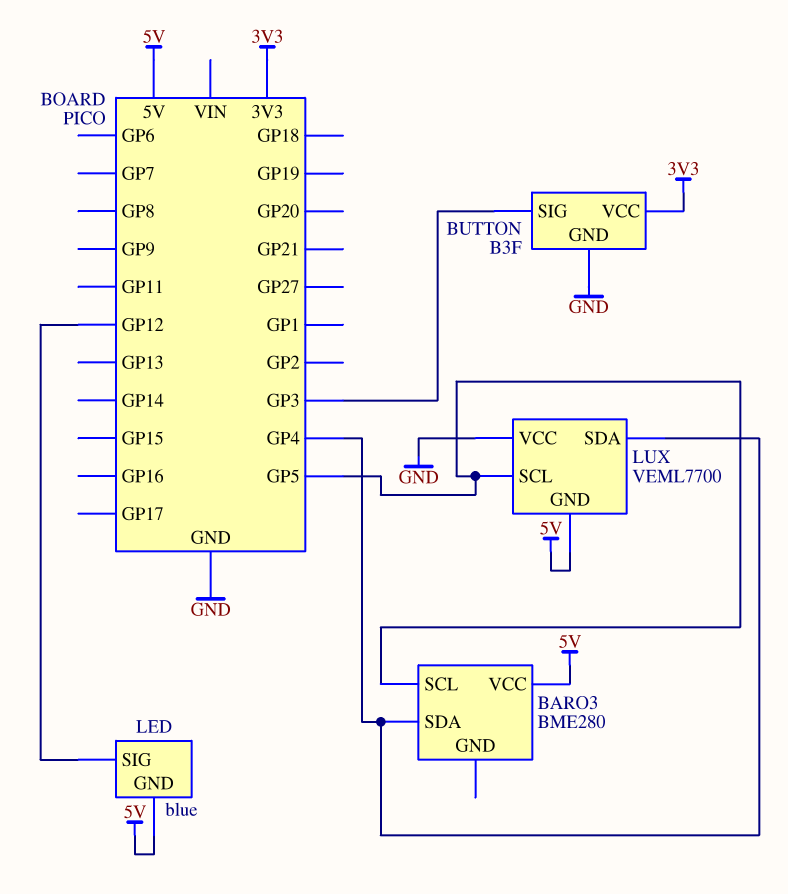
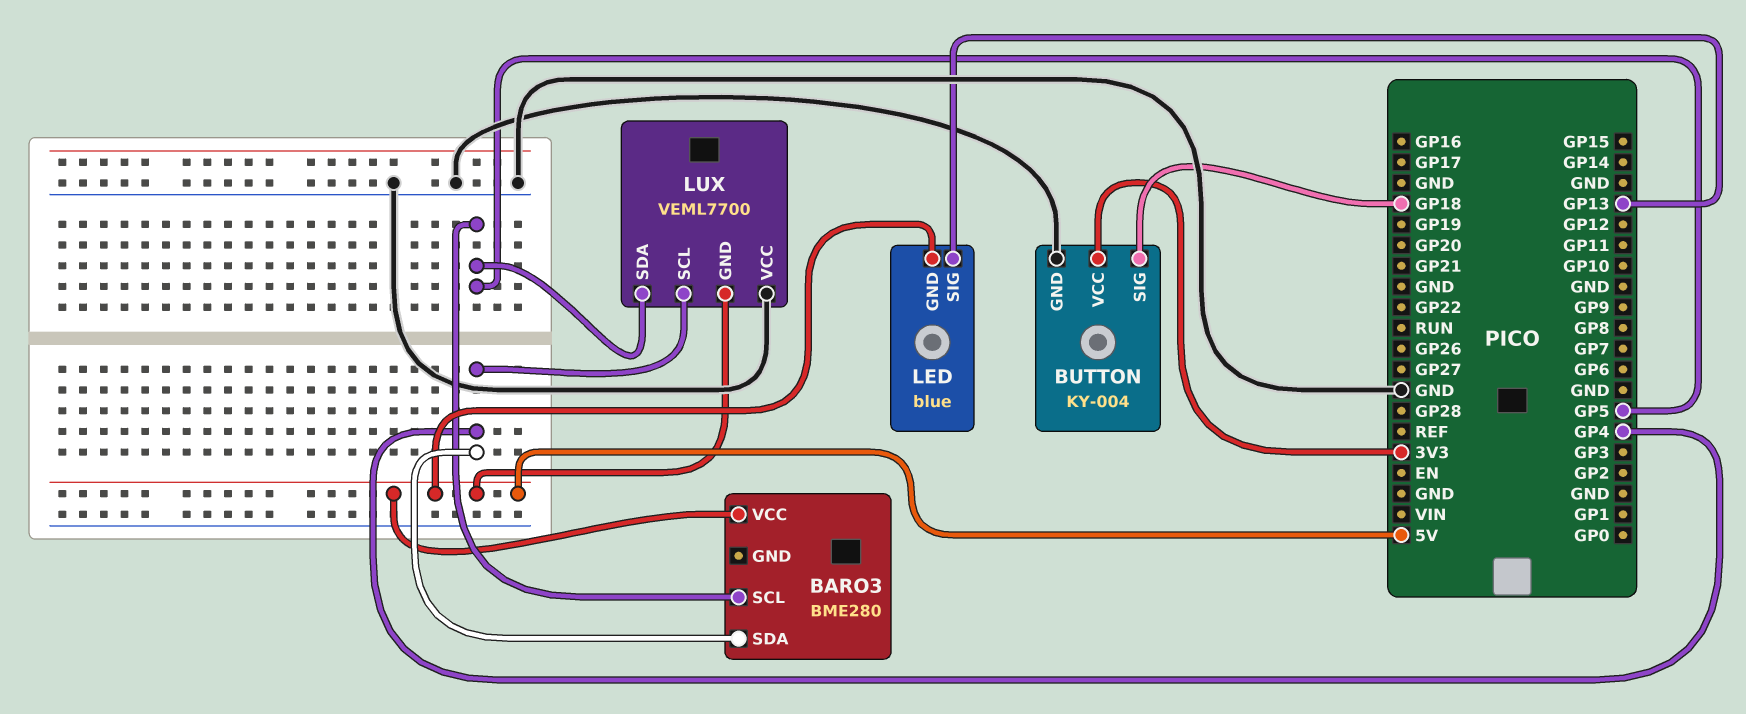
BUTTON: B3F -> KY-004
BUTTON pin SIG: GP3 -> GP18
LED pin SIG: GP12 -> GP13
LUX pin SCL: GP5 -> GP4
LUX pin SDA: GP4 -> GP5

